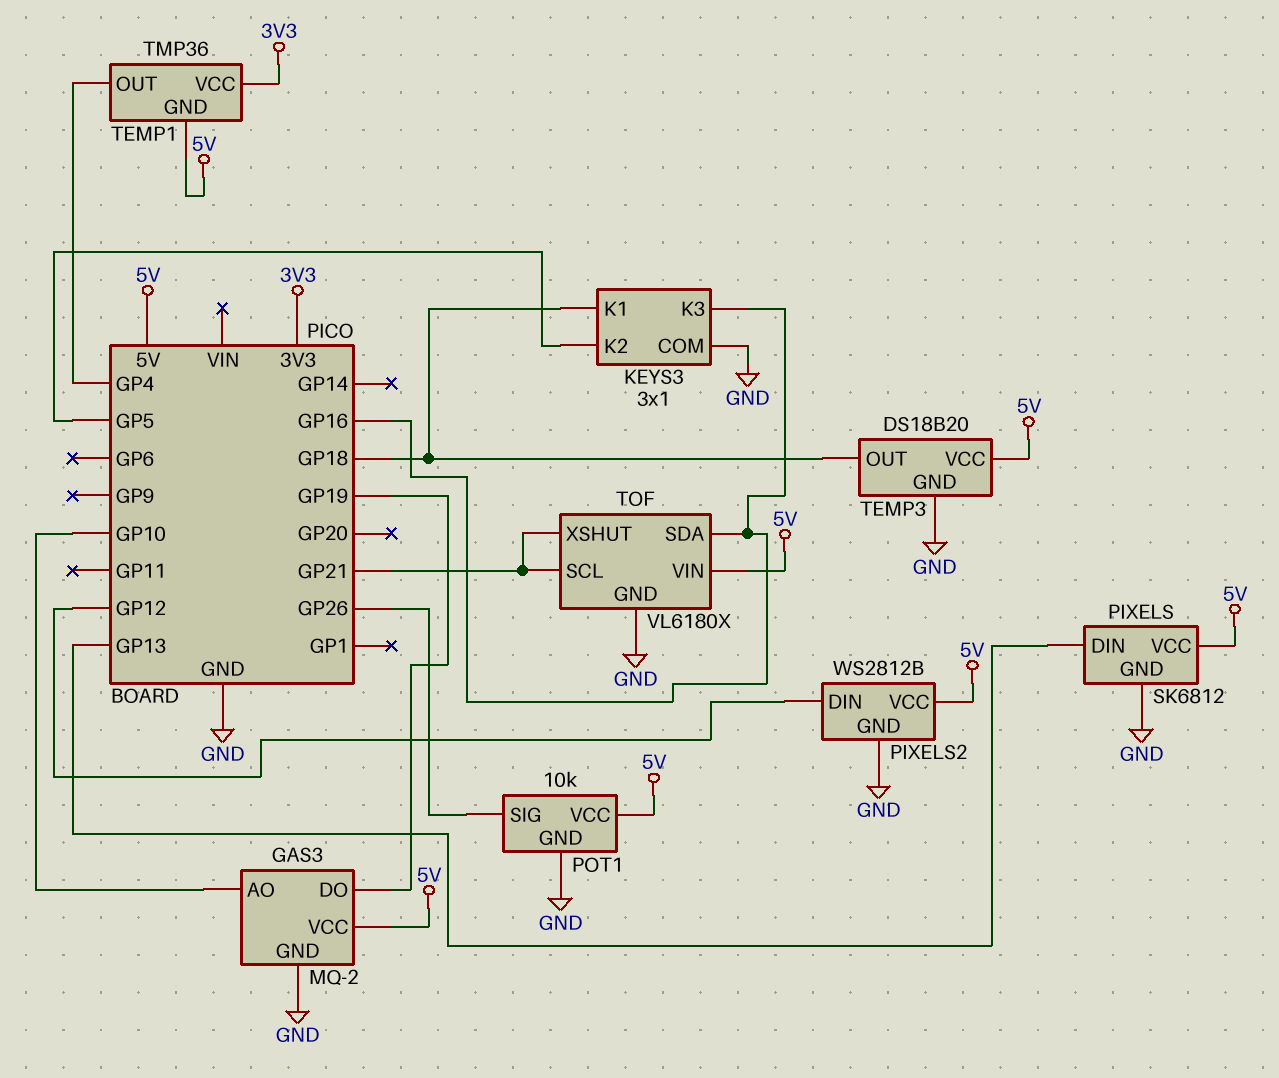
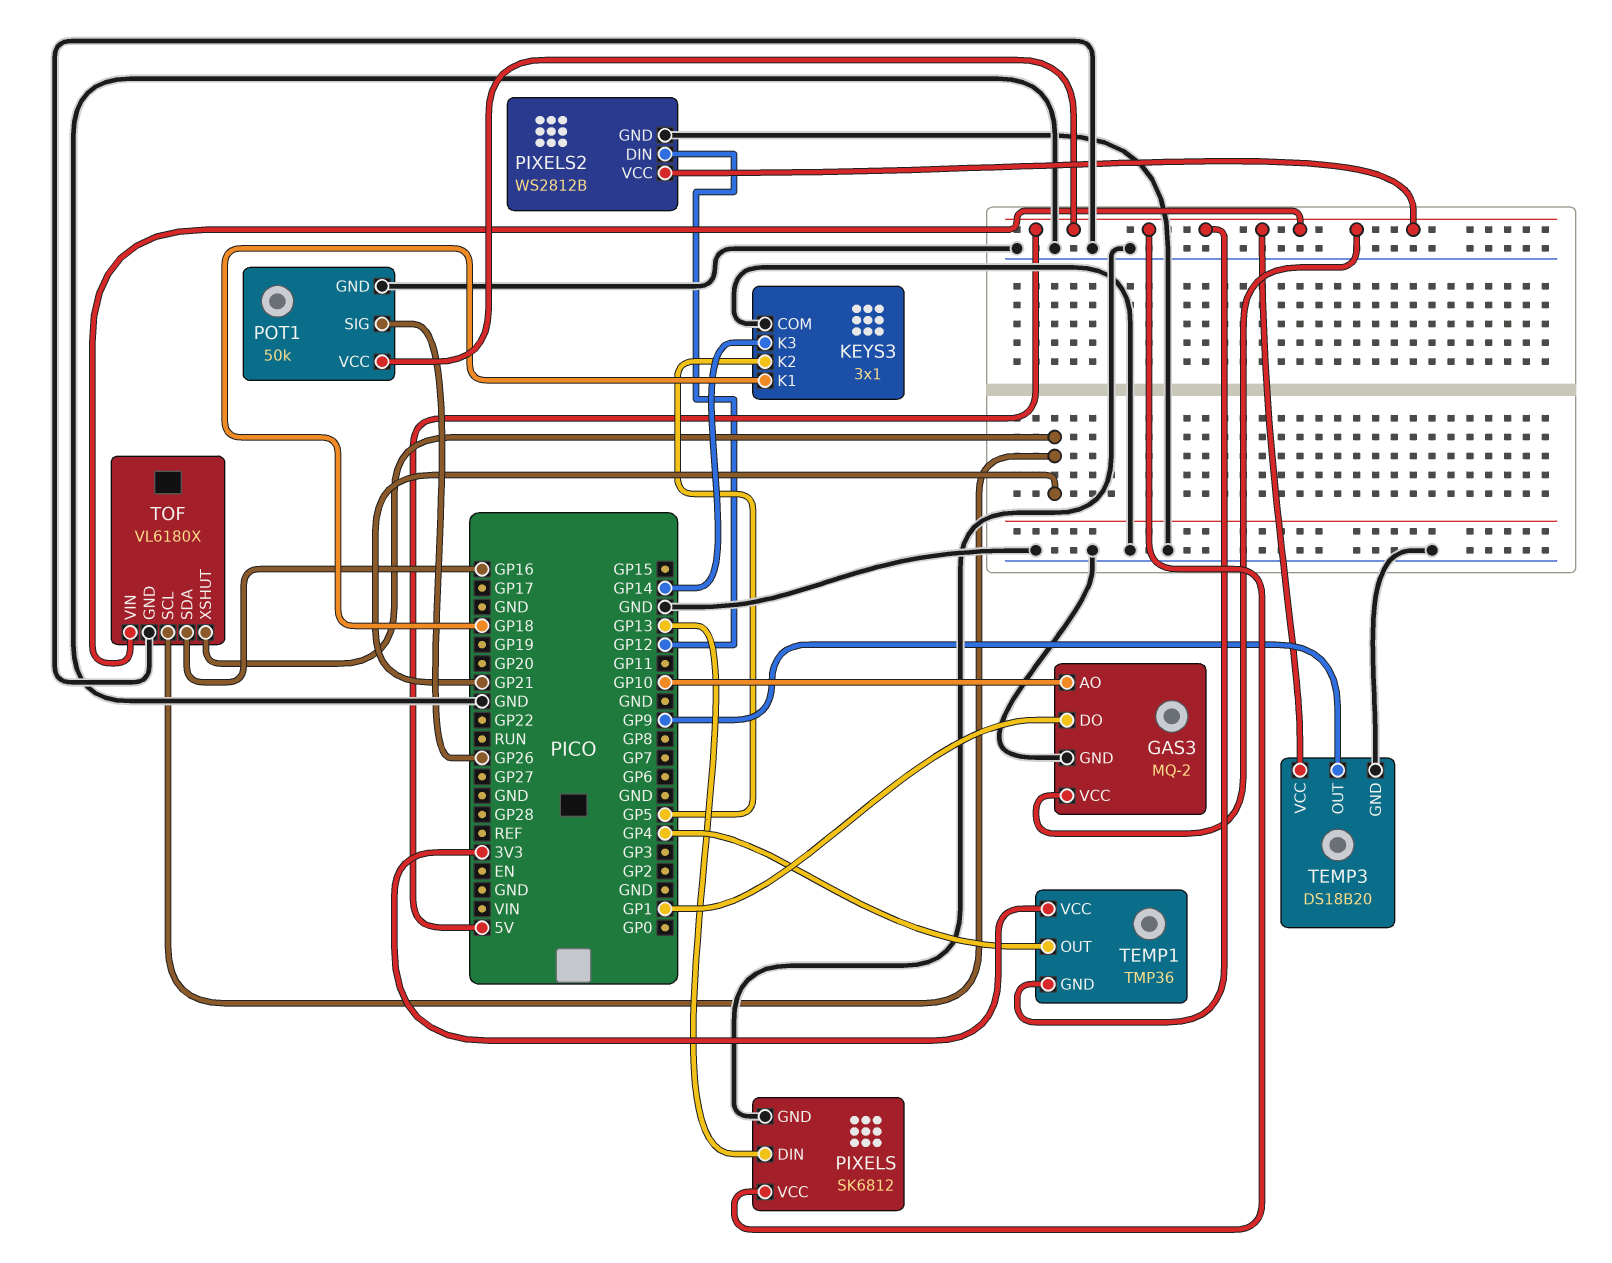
GAS3 pin DO: GP19 -> GP1
KEYS3 pin K3: GP16 -> GP14
POT1: 10k -> 50k
TEMP3 pin OUT: GP18 -> GP9

